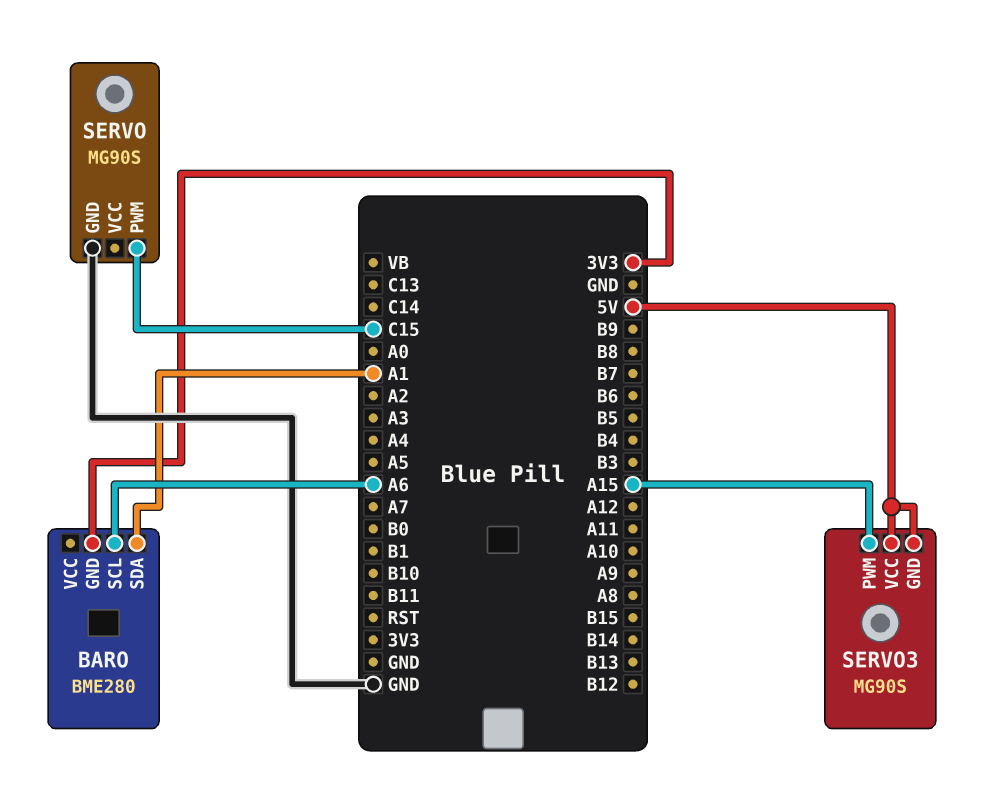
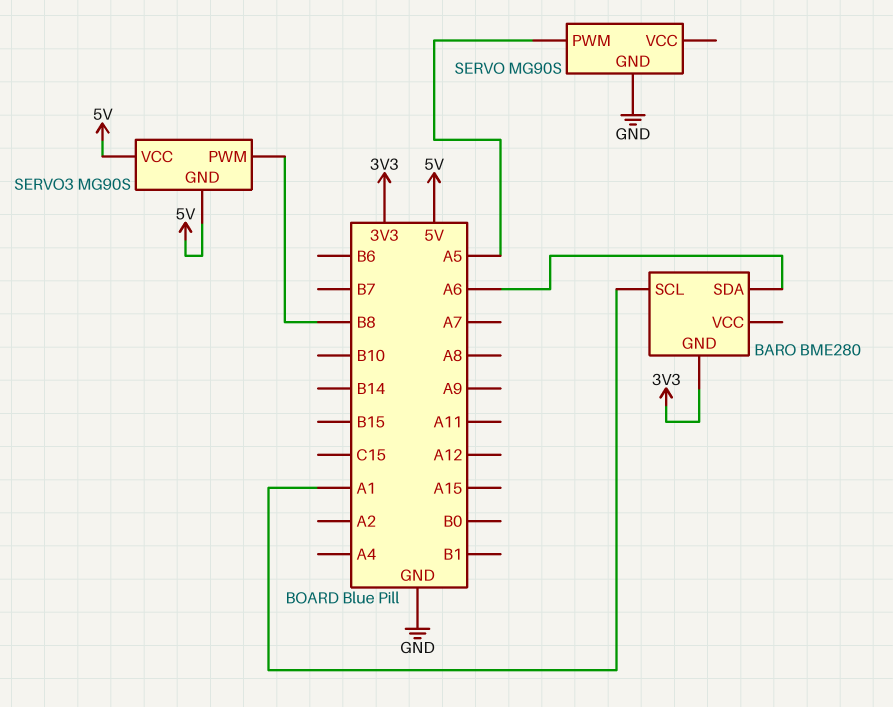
BARO pin SCL: A6 -> A1
BARO pin SDA: A1 -> A6
SERVO pin PWM: C15 -> A5
SERVO3 pin PWM: A15 -> B8

